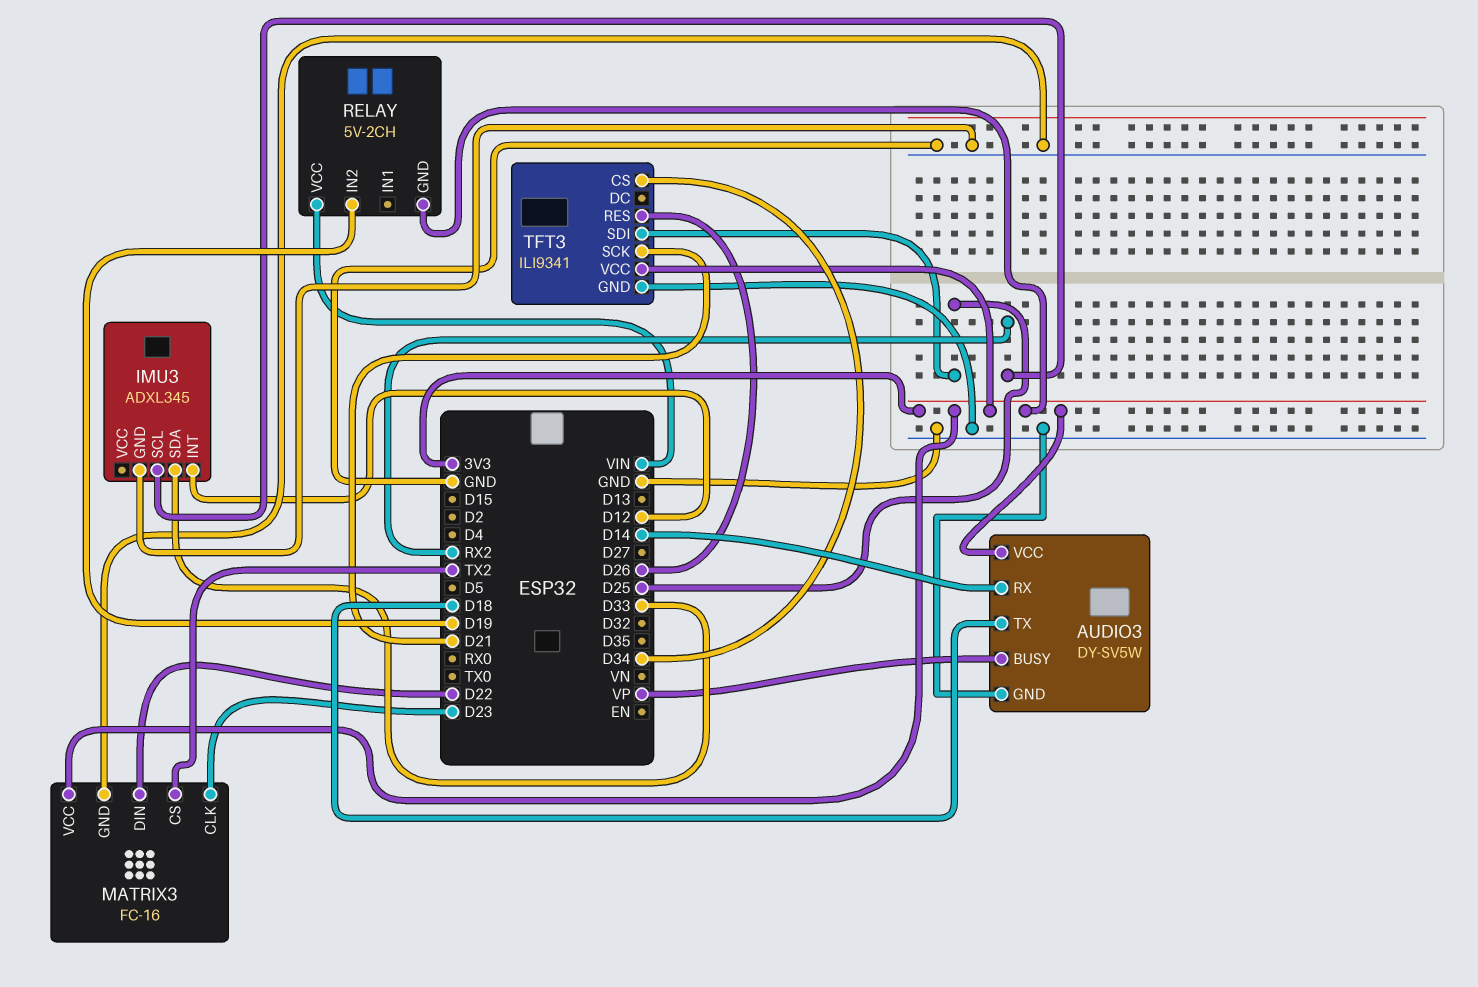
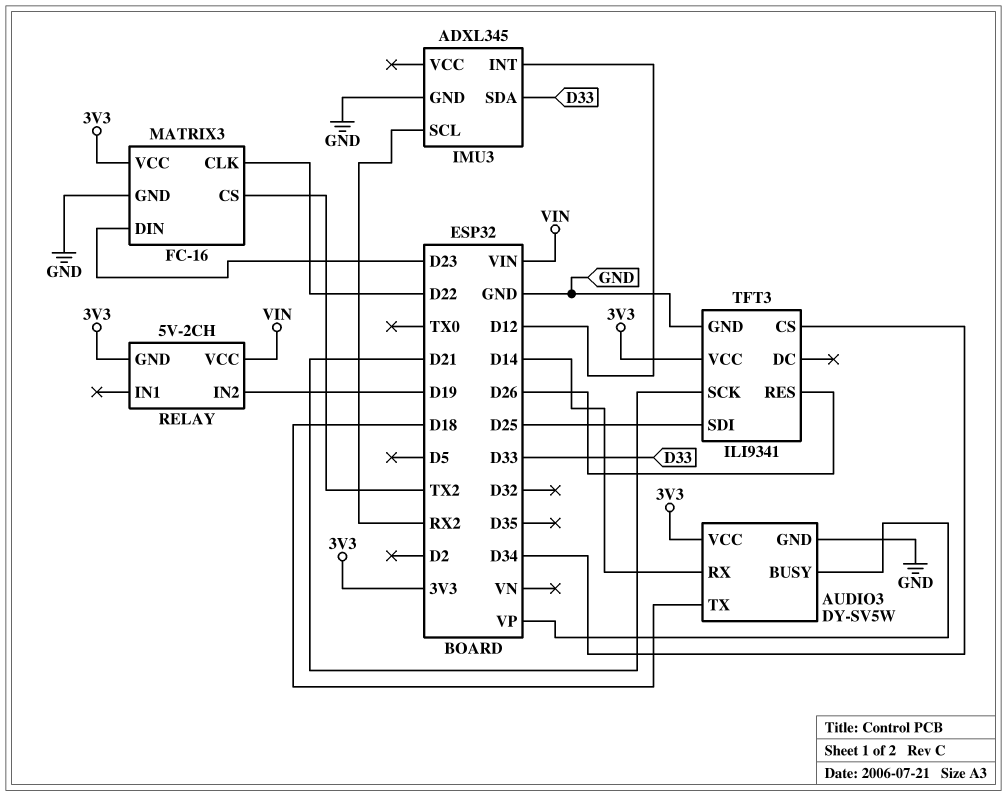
MATRIX3 pin CLK: D23 -> D22
MATRIX3 pin DIN: D22 -> D23

